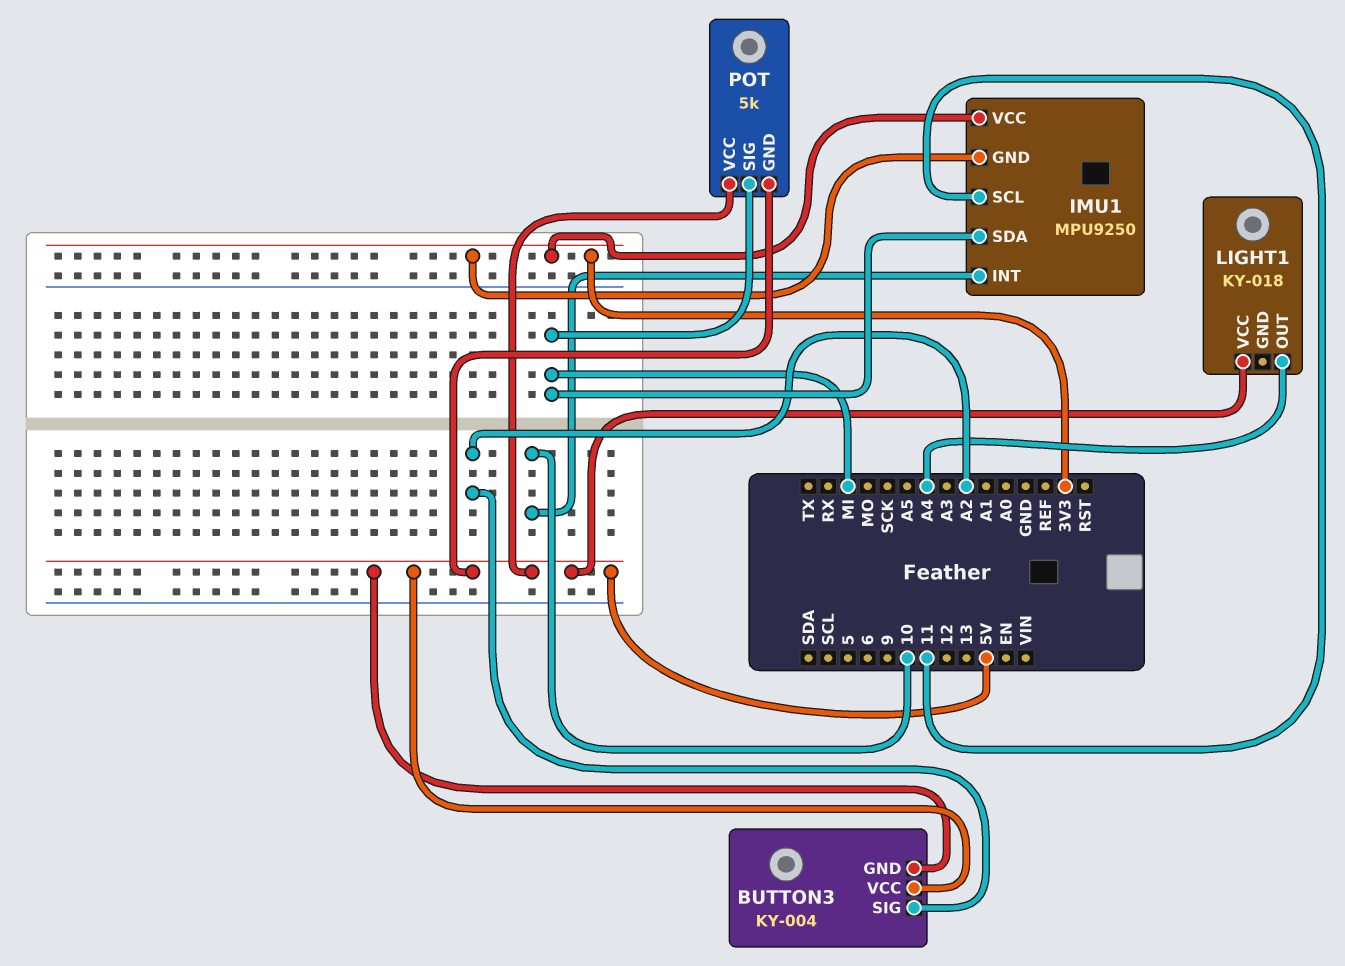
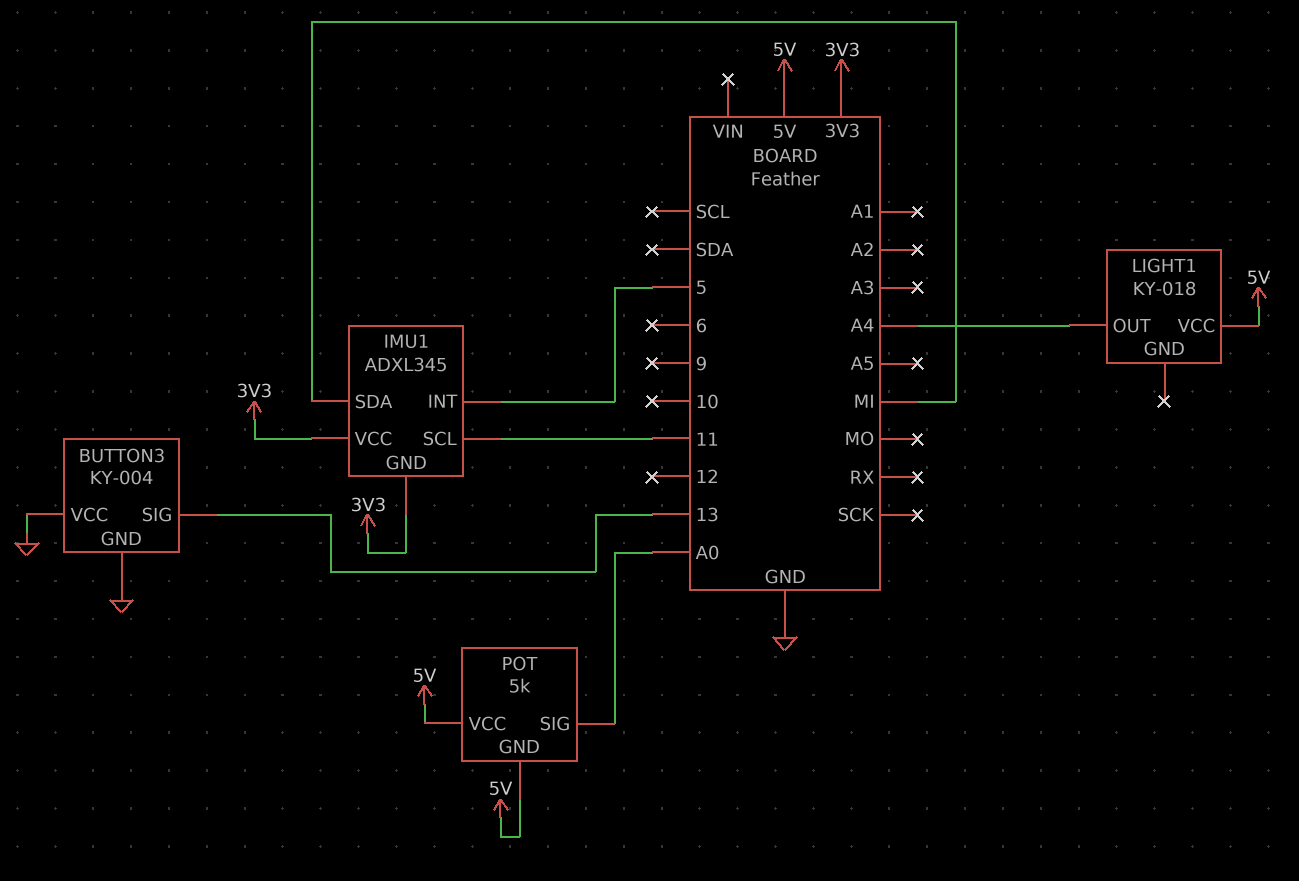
BUTTON3 pin GND: 5V -> GND
BUTTON3 pin SIG: A2 -> 13
BUTTON3 pin VCC: 5V -> GND
IMU1: MPU9250 -> ADXL345
IMU1 pin INT: 10 -> 5
POT pin SIG: MI -> A0

